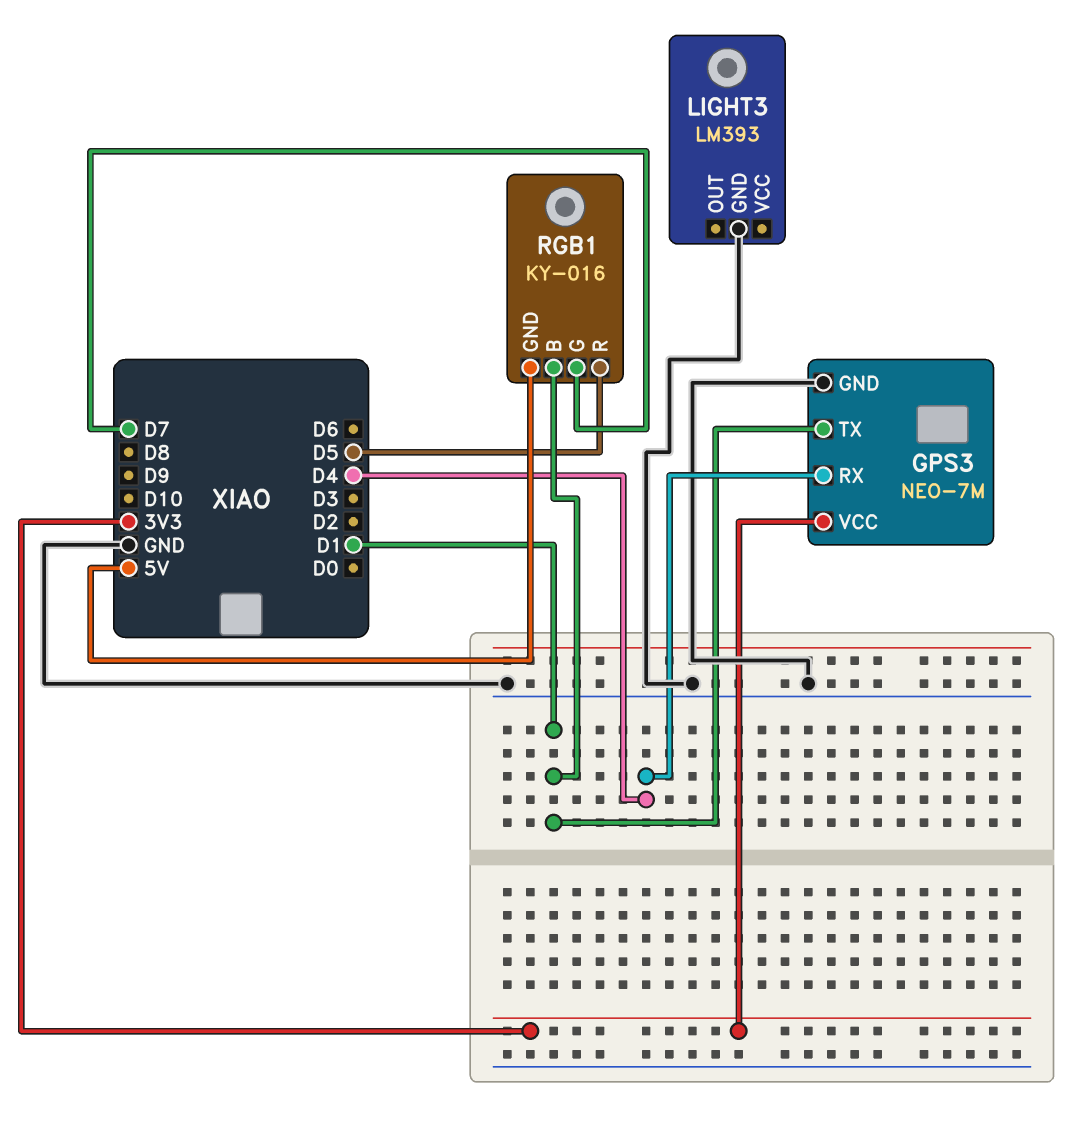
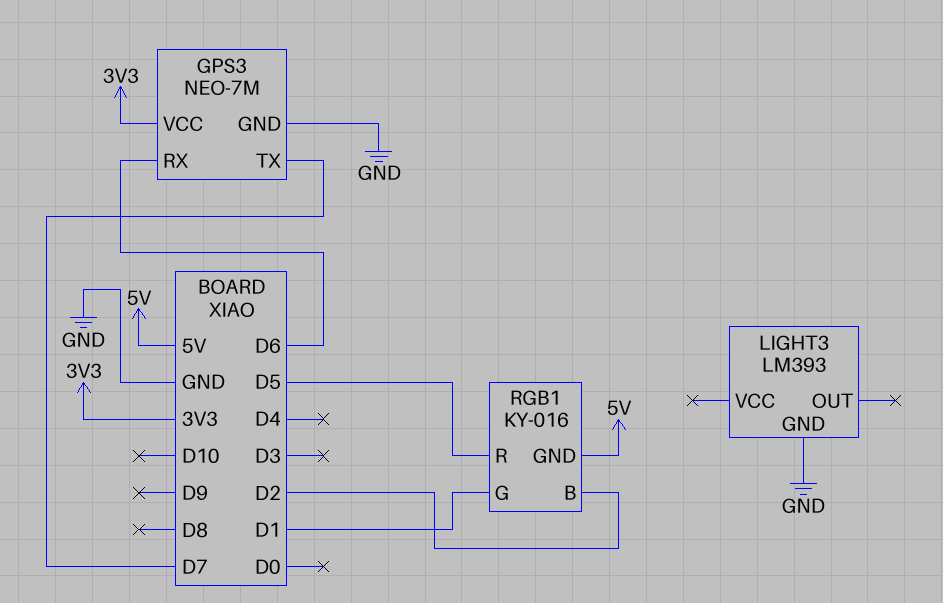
GPS3 pin RX: D4 -> D6
GPS3 pin TX: D1 -> D7
RGB1 pin B: D1 -> D2
RGB1 pin G: D7 -> D1

